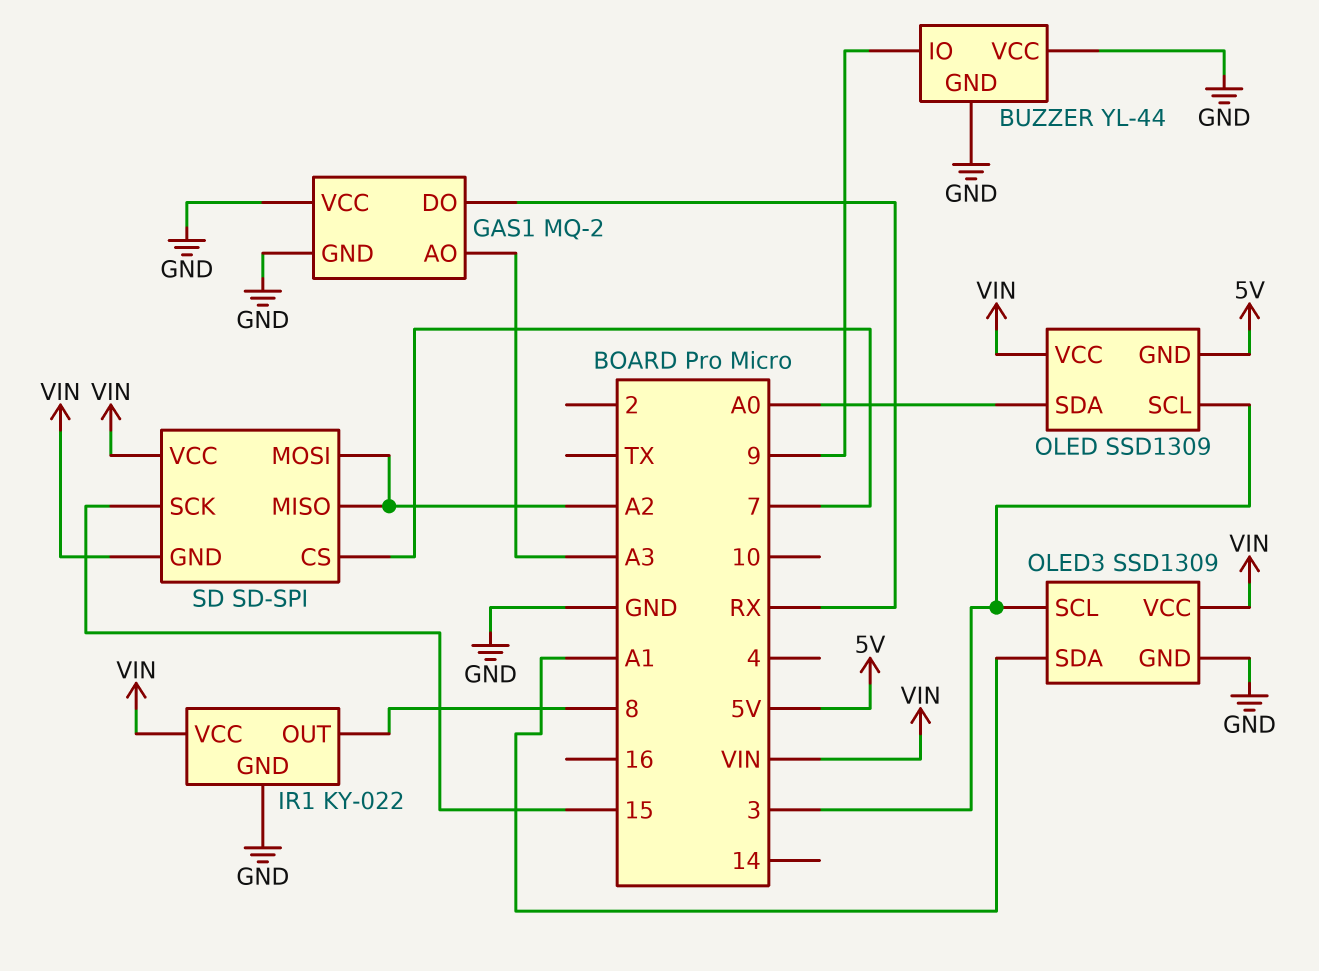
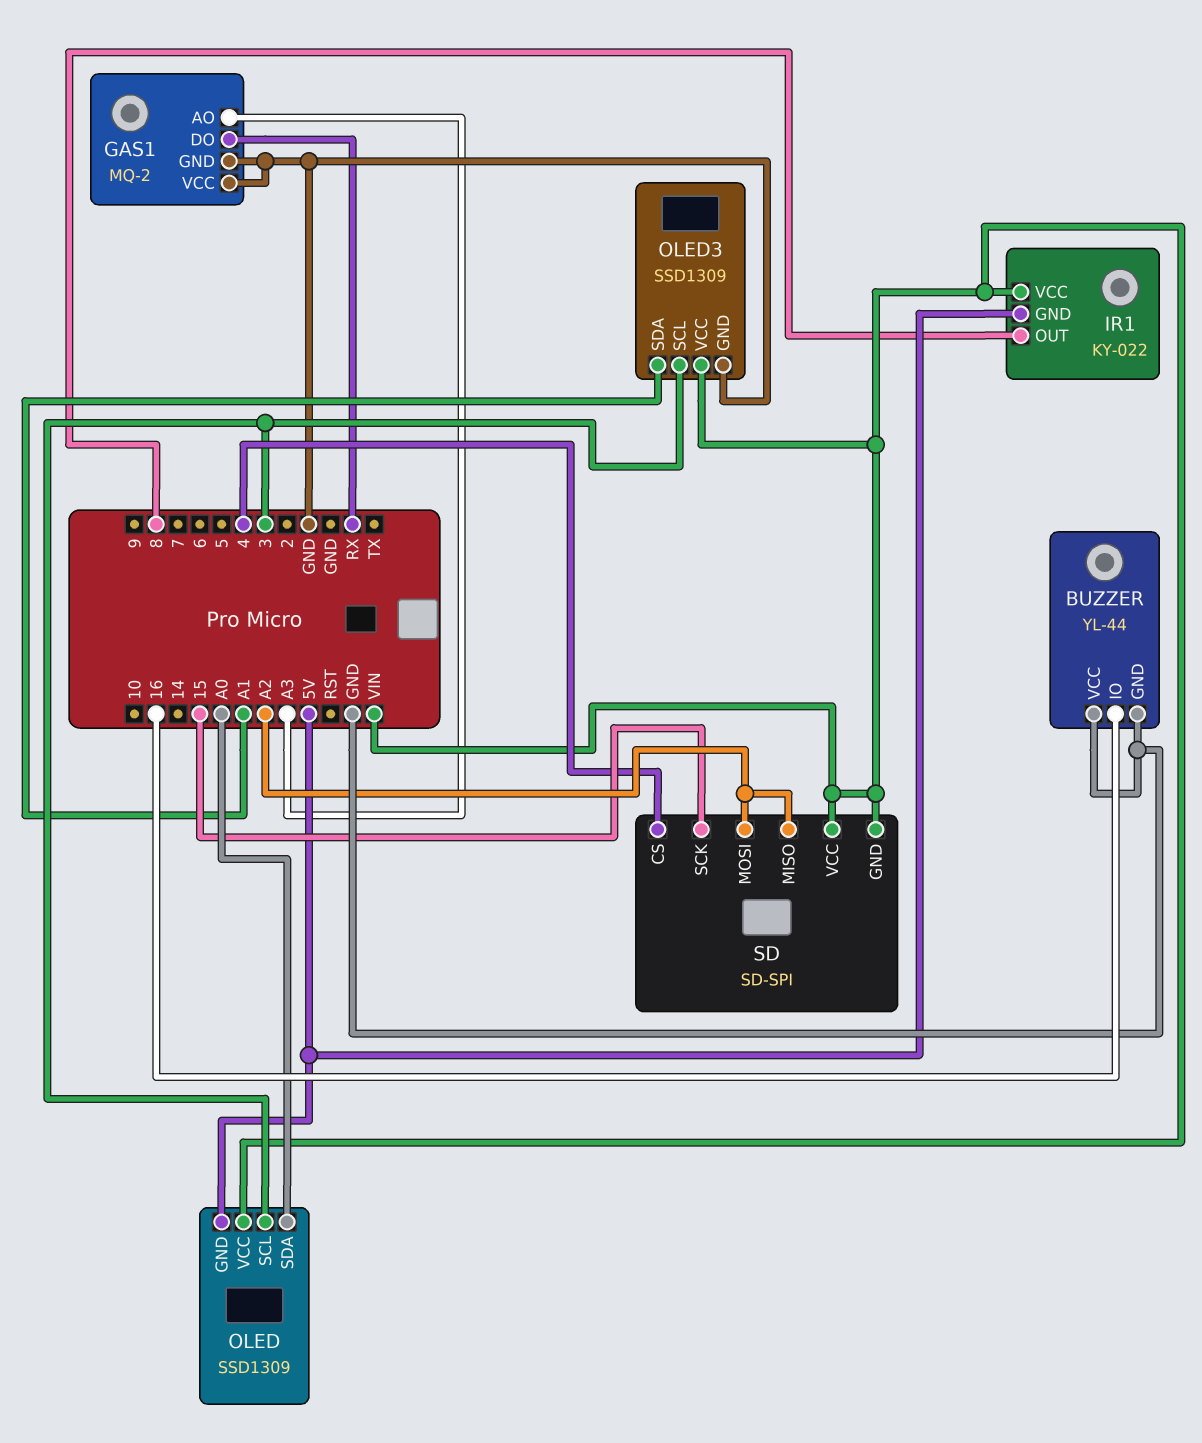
BUZZER pin IO: 9 -> 16
IR1 pin GND: GND -> 5V
SD pin CS: 7 -> 4

